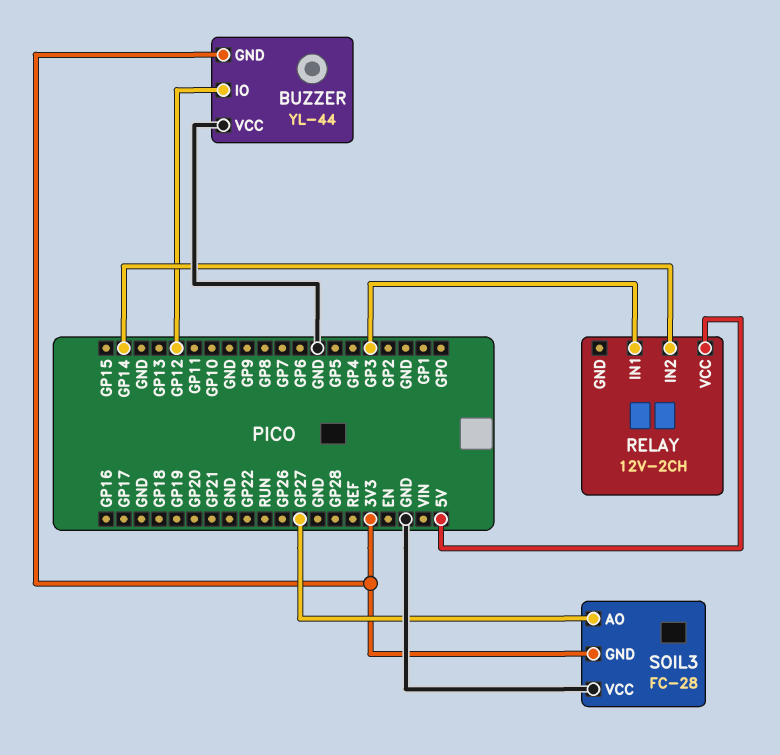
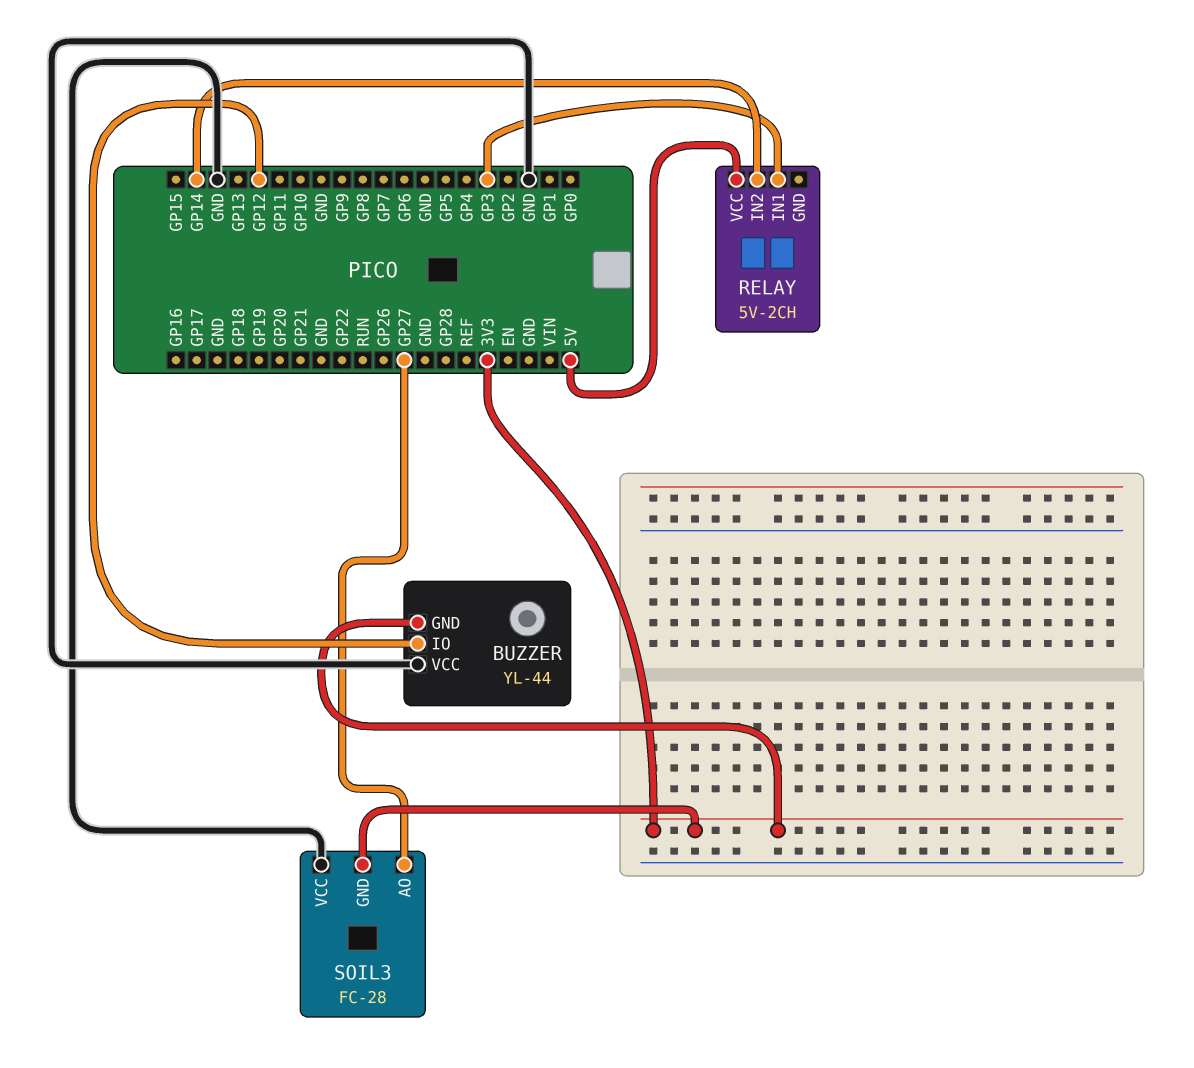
RELAY: 12V-2CH -> 5V-2CH

